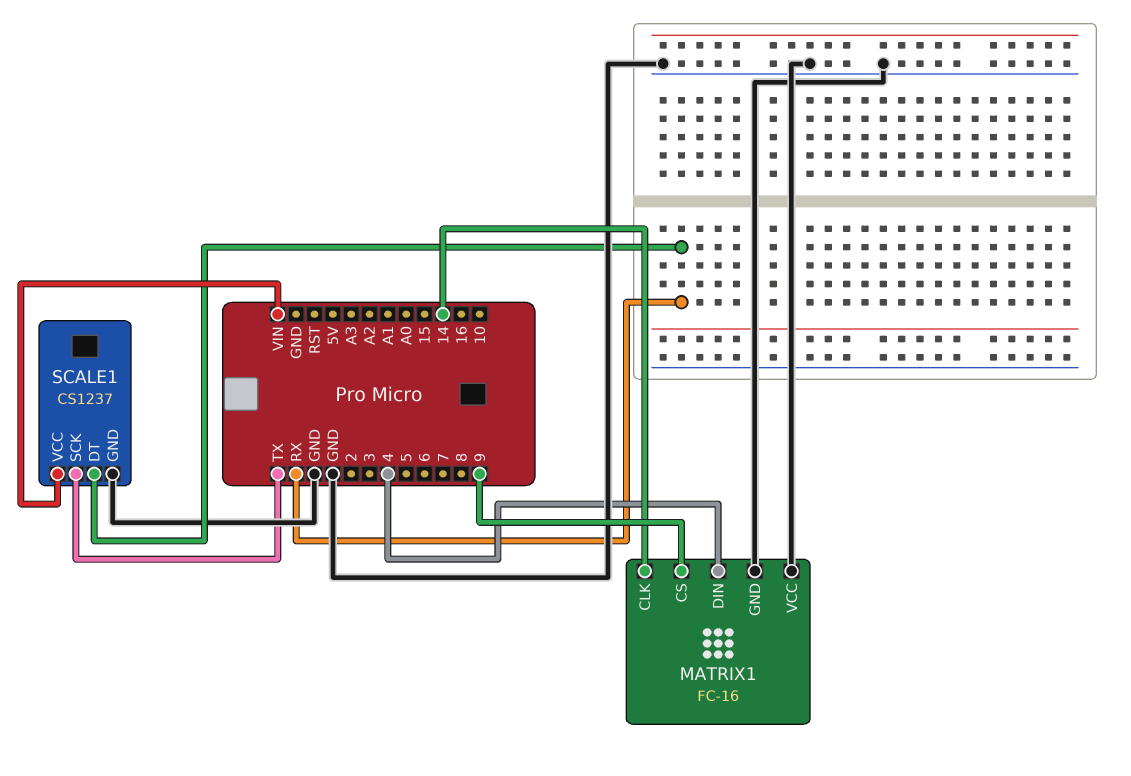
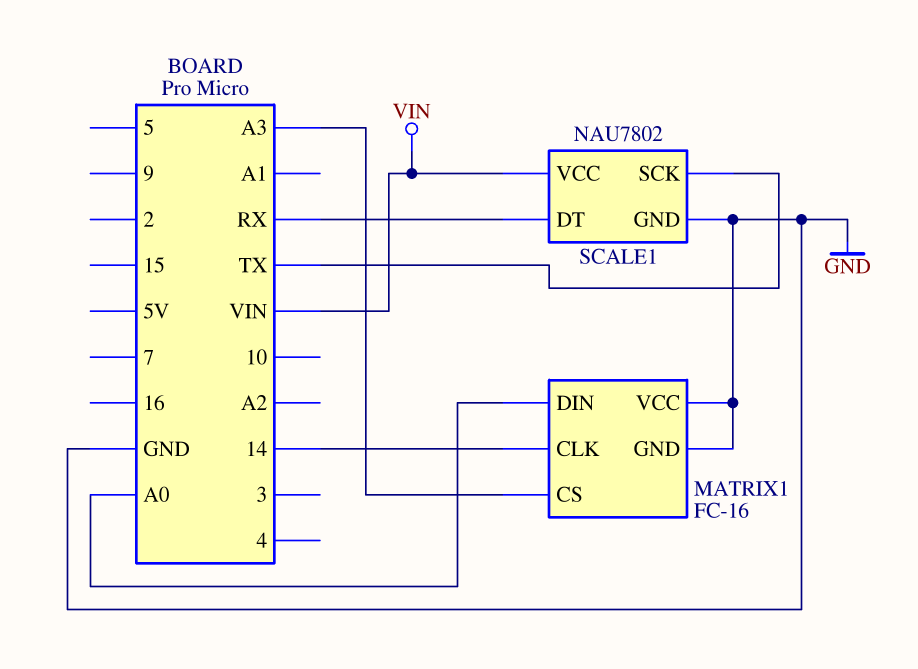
MATRIX1 pin CS: 9 -> A3
MATRIX1 pin DIN: 4 -> A0
SCALE1: CS1237 -> NAU7802

